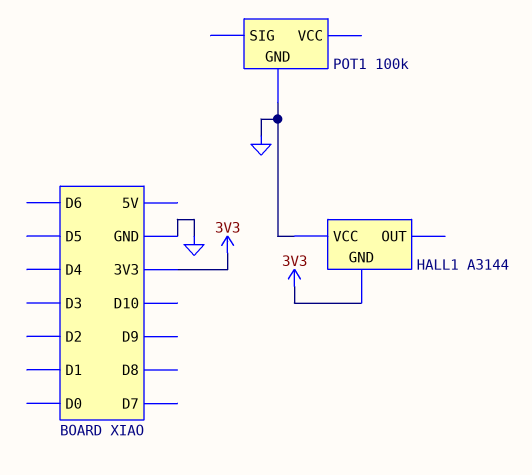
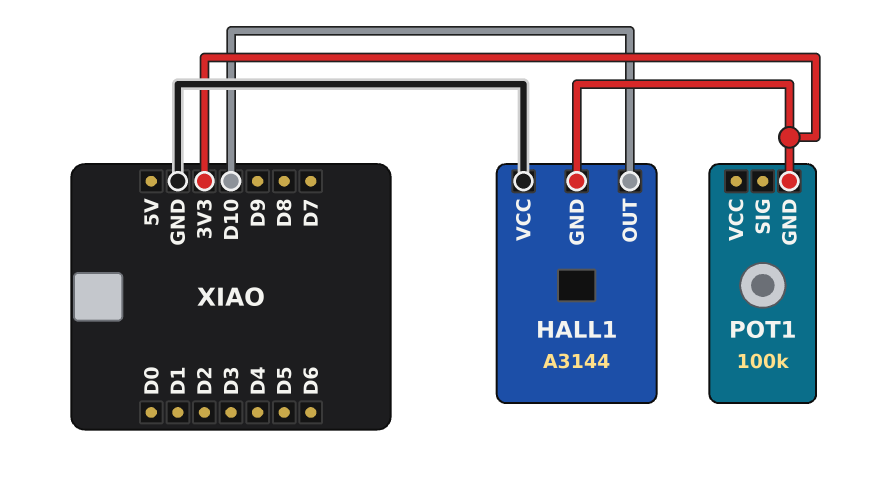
HALL1 pin OUT: none -> D10
POT1 pin GND: GND -> 3V3

